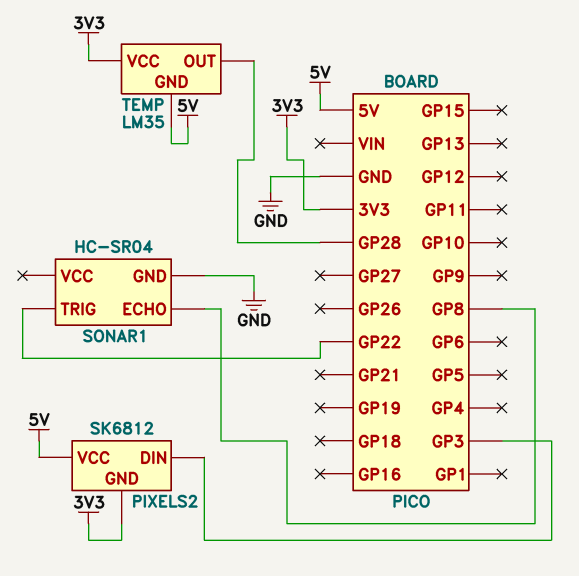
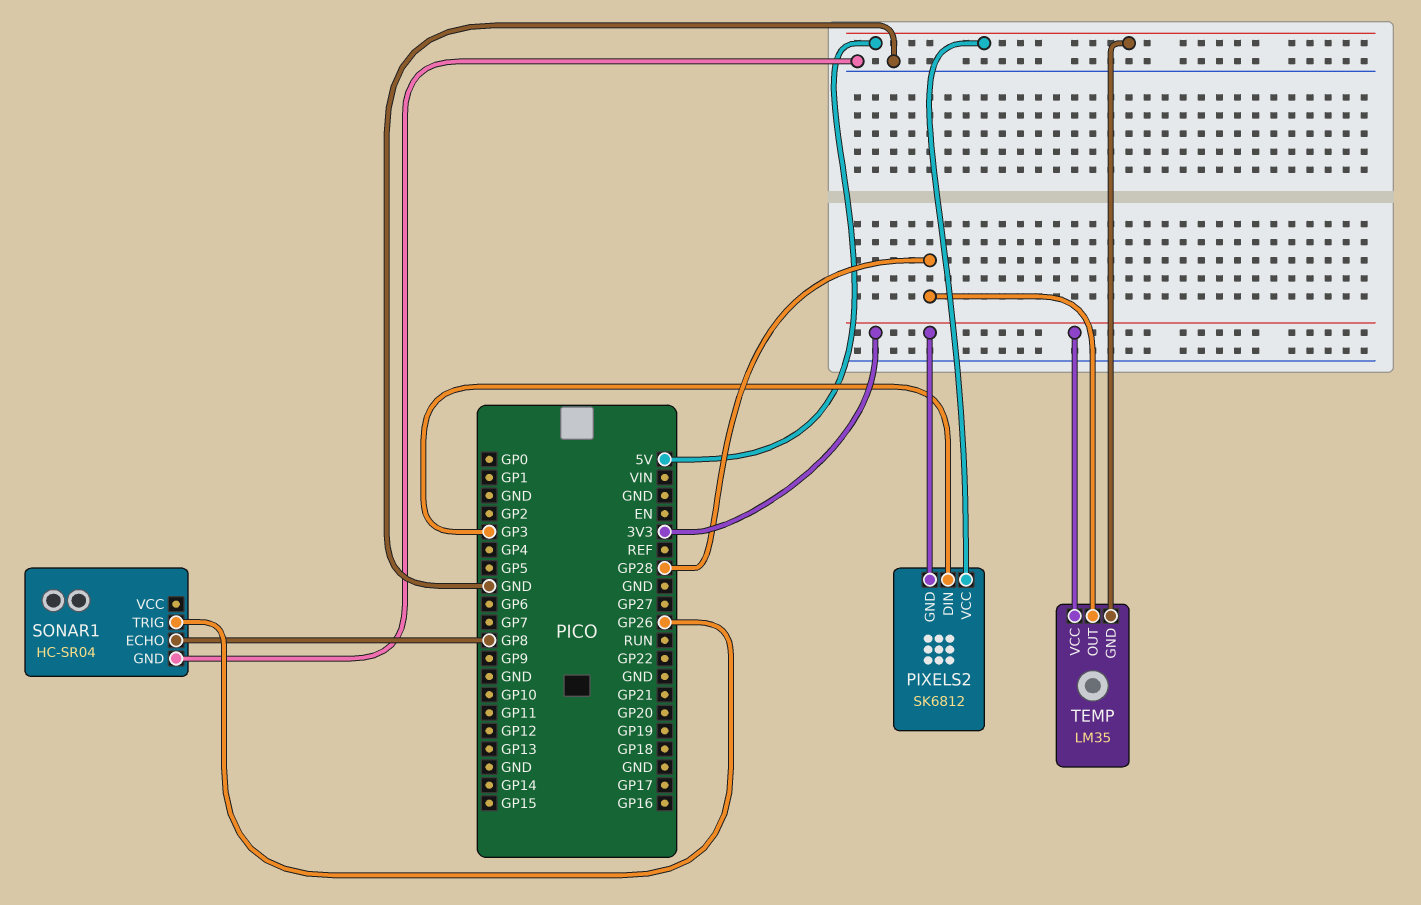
SONAR1 pin TRIG: GP22 -> GP26

